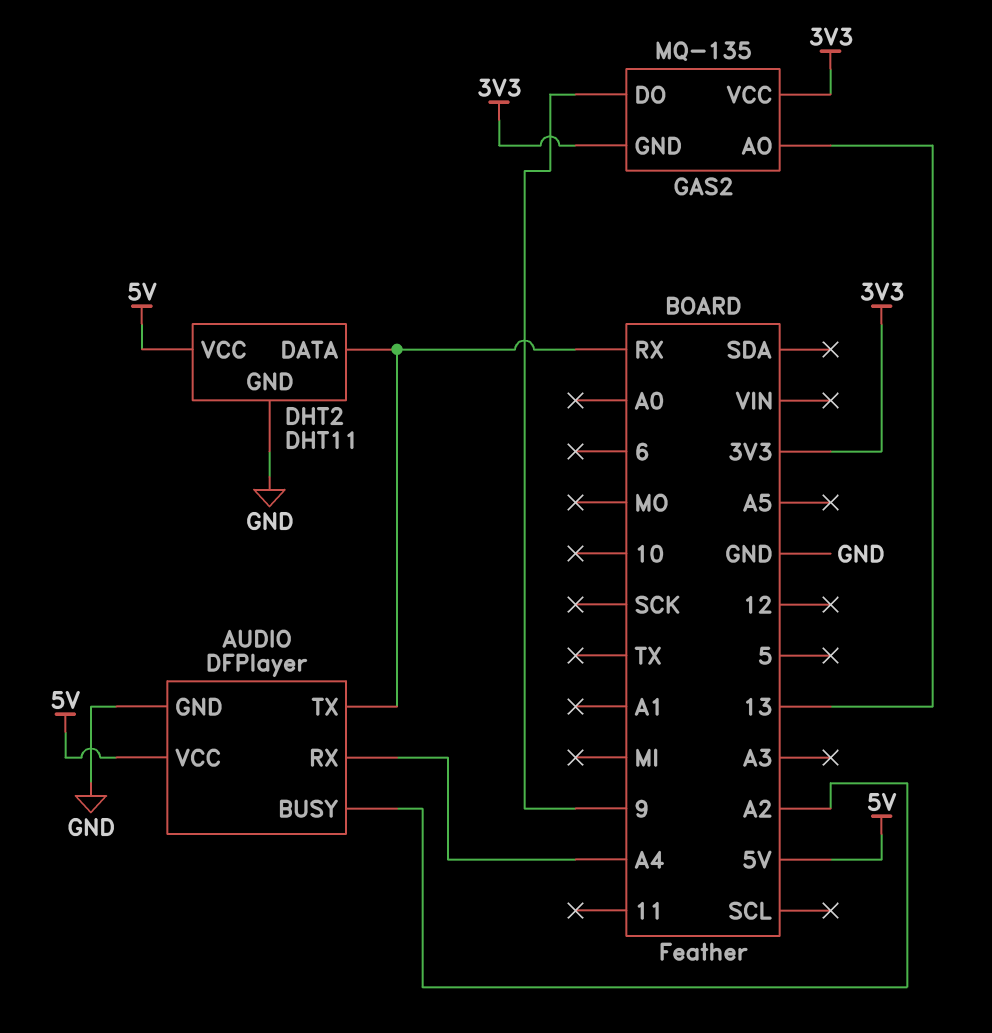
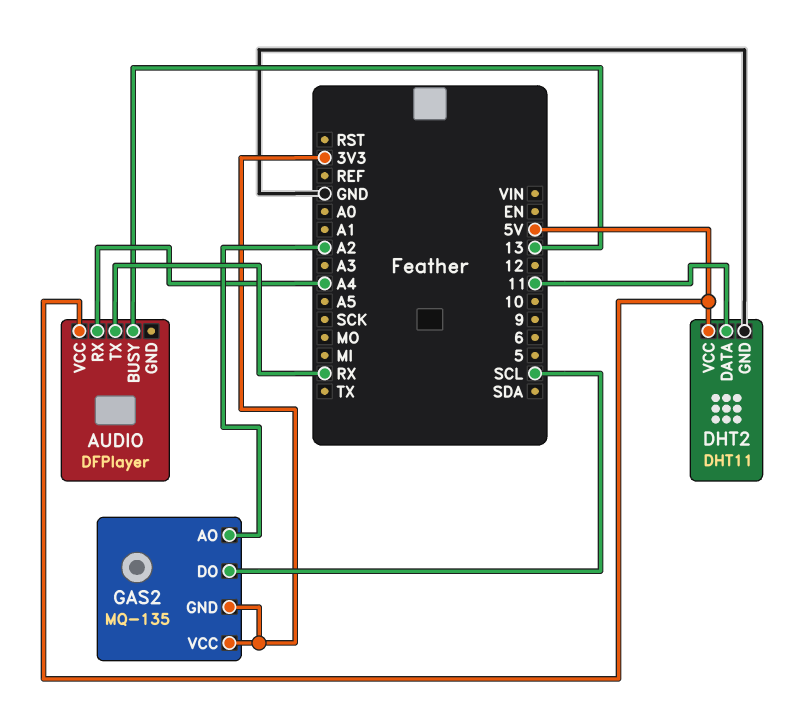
AUDIO pin BUSY: A2 -> 13
AUDIO pin GND: GND -> none
DHT2 pin DATA: RX -> 11
GAS2 pin AO: 13 -> A2
GAS2 pin DO: 9 -> SCL

